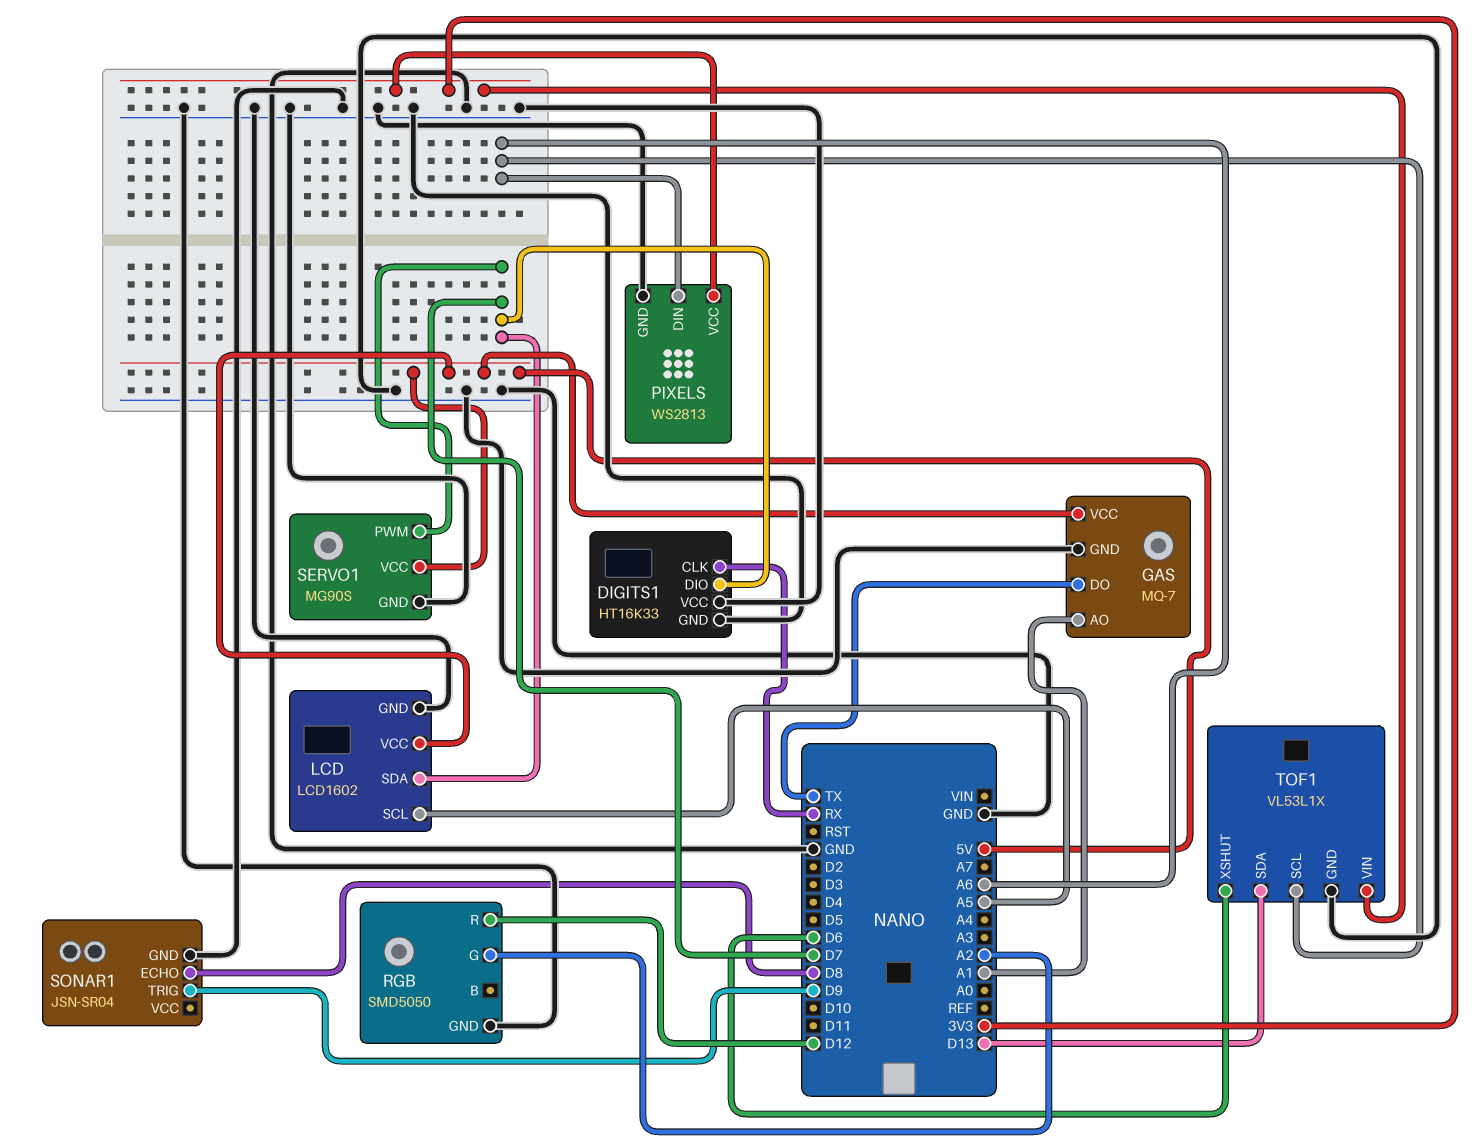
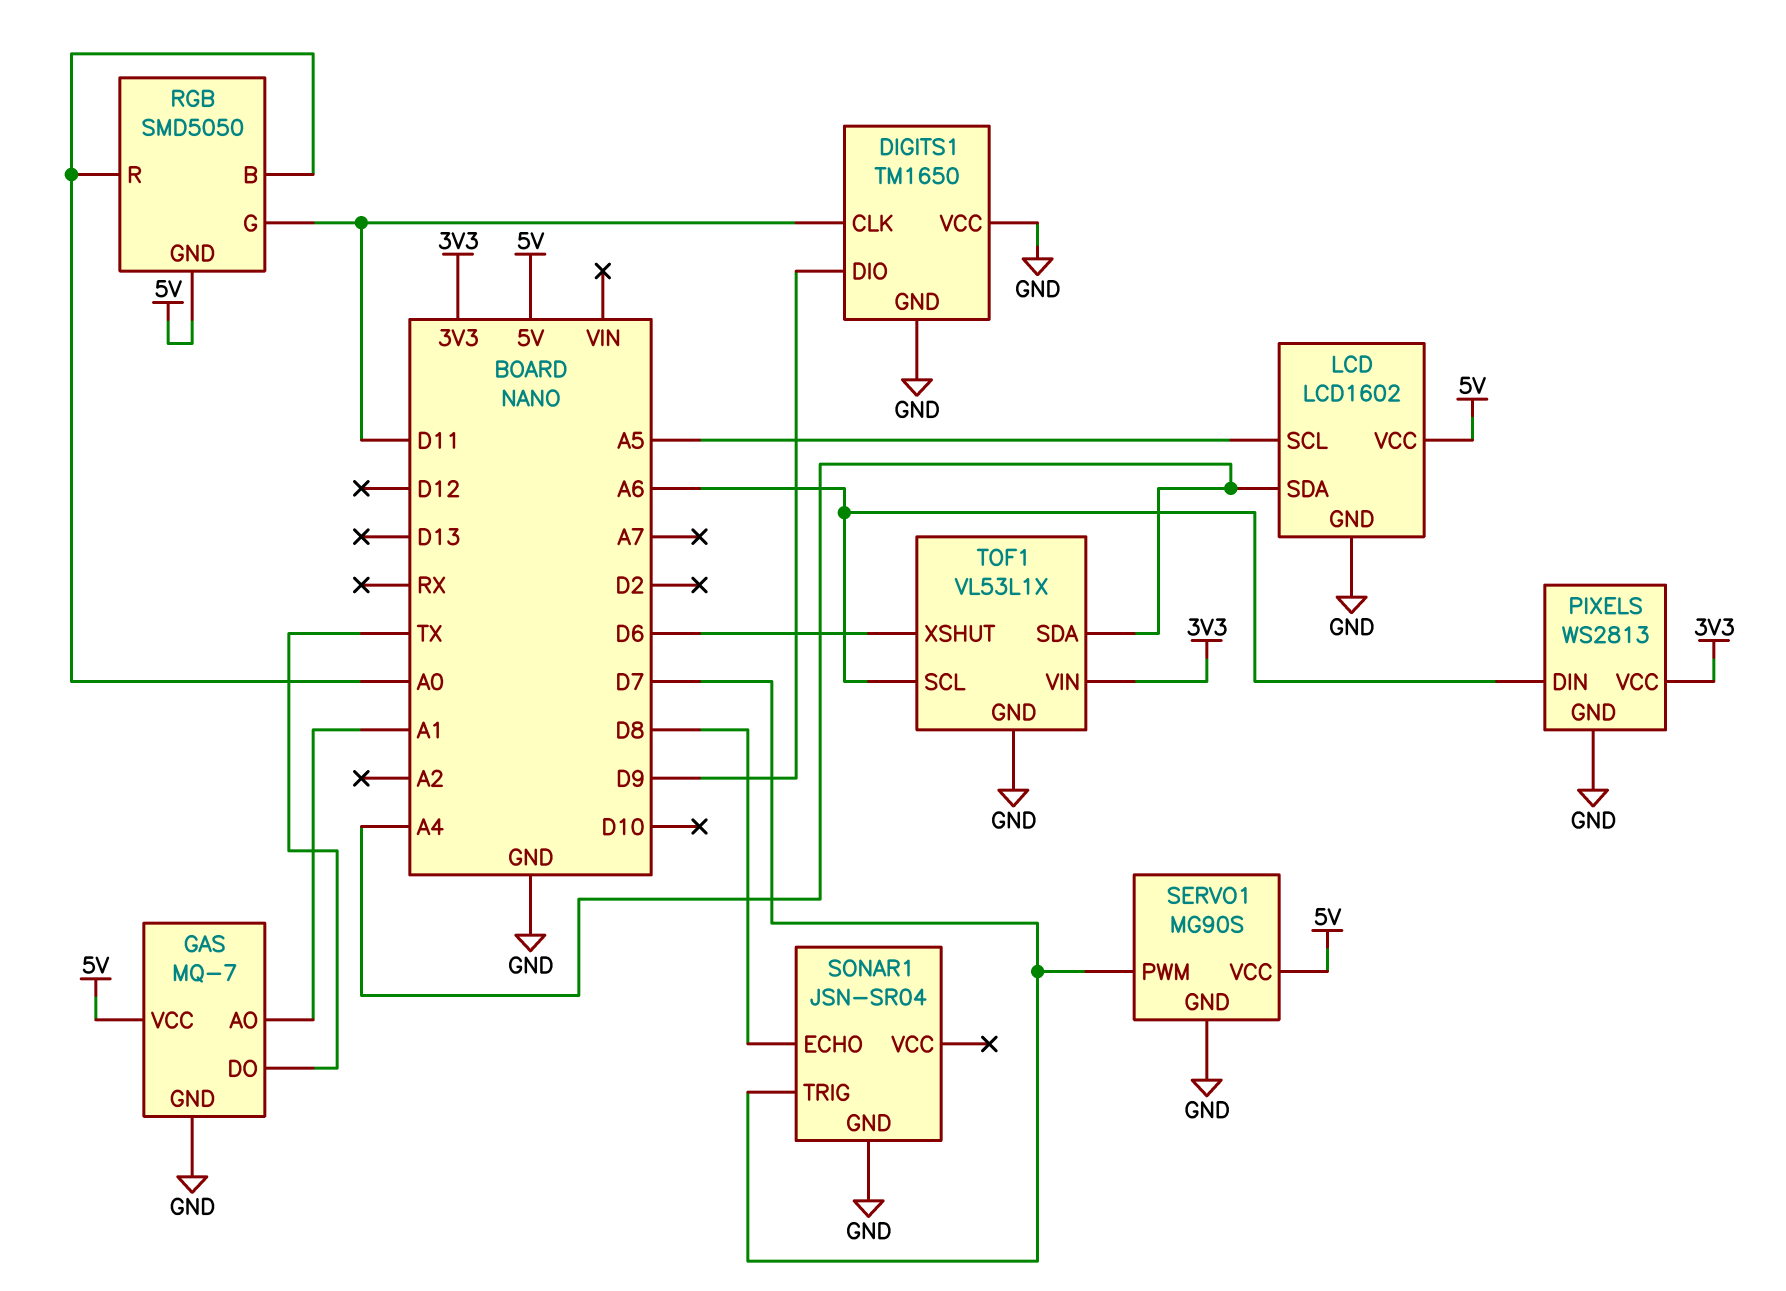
DIGITS1: HT16K33 -> TM1650
DIGITS1 pin CLK: RX -> D11
DIGITS1 pin DIO: D7 -> D9
LCD pin SDA: D7 -> A4
RGB pin B: none -> A0
RGB pin G: A2 -> D11
RGB pin GND: GND -> 5V
RGB pin R: D12 -> A0
SONAR1 pin TRIG: D9 -> D7
TOF1 pin SDA: D13 -> A4

